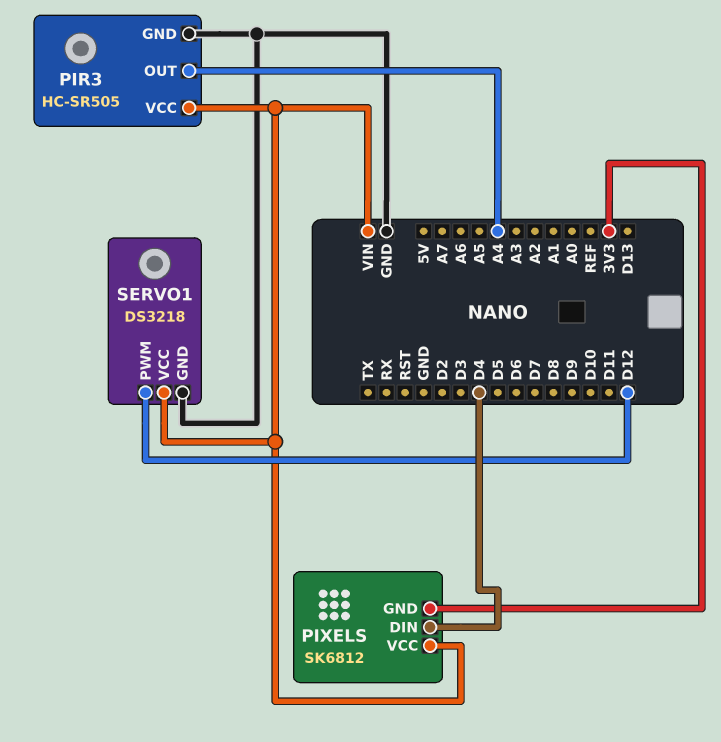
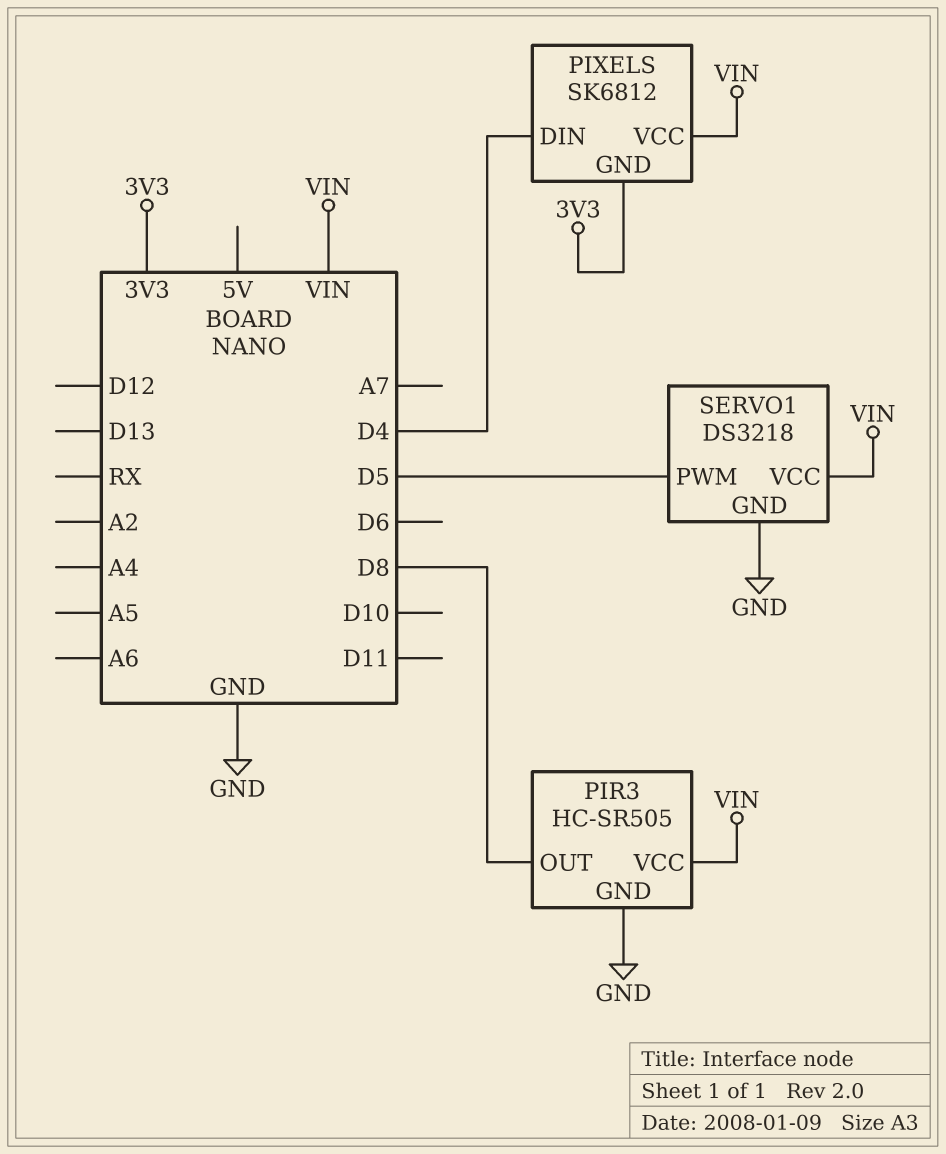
PIR3 pin OUT: A4 -> D8
SERVO1 pin PWM: D12 -> D5

